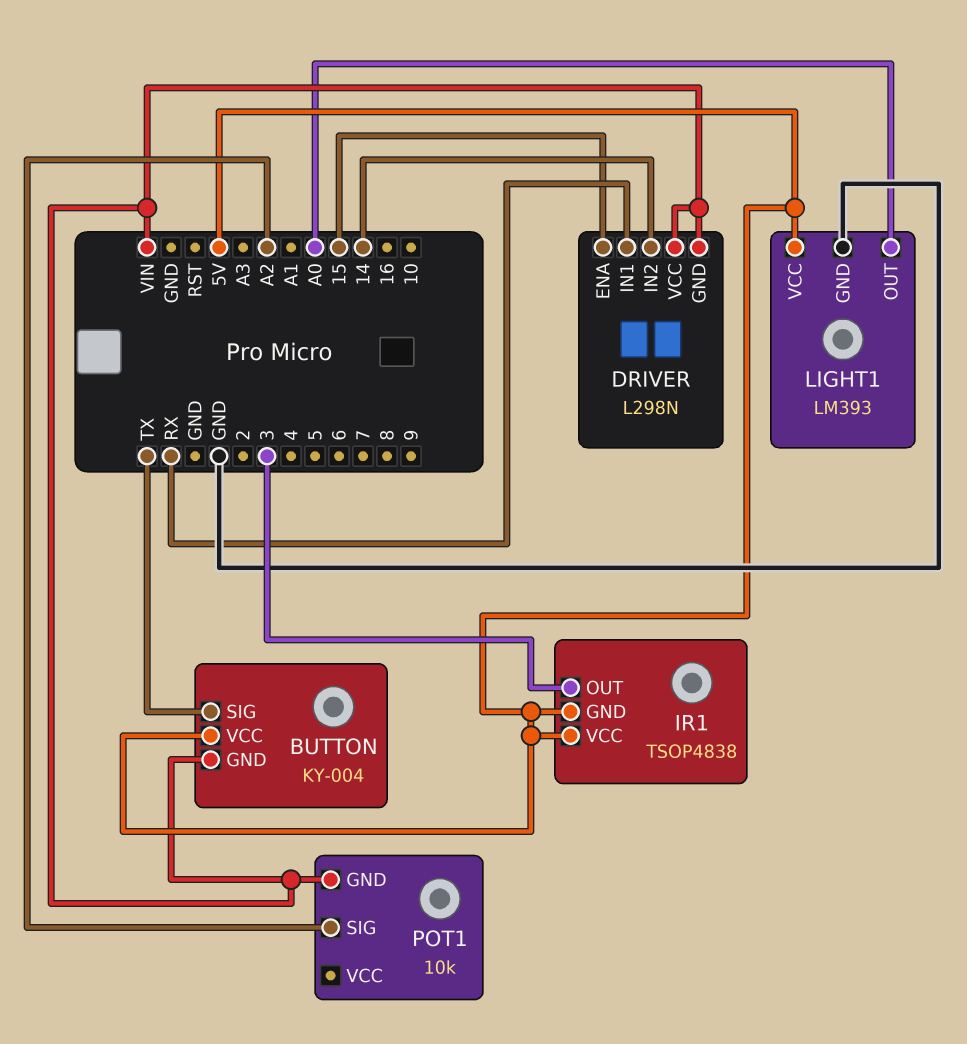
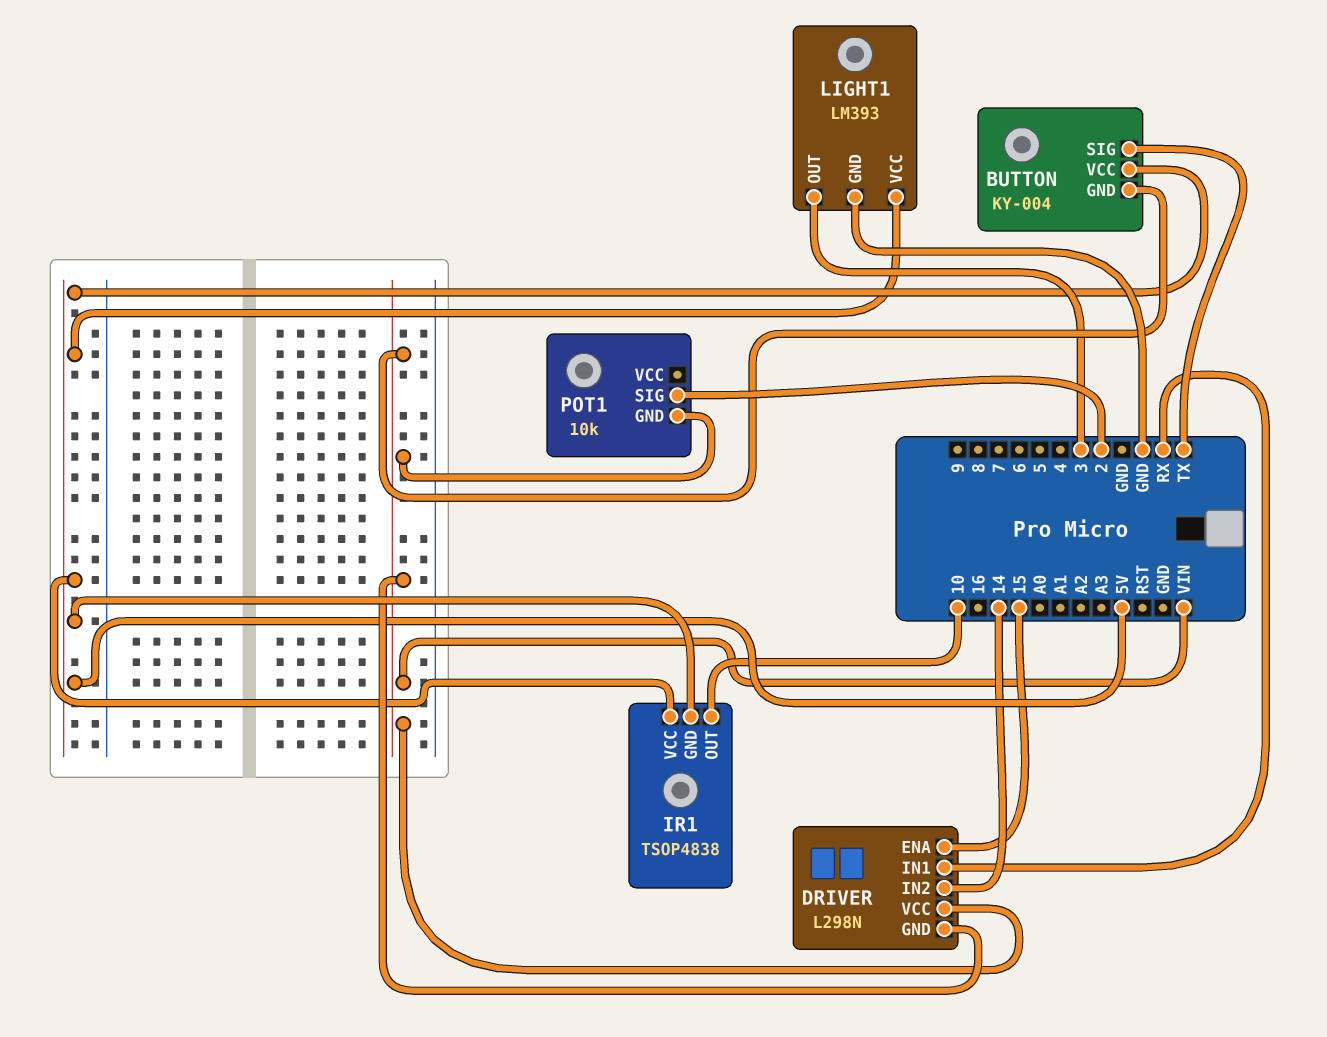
IR1 pin OUT: 3 -> 10
LIGHT1 pin OUT: A0 -> 3
POT1 pin SIG: A2 -> 2

